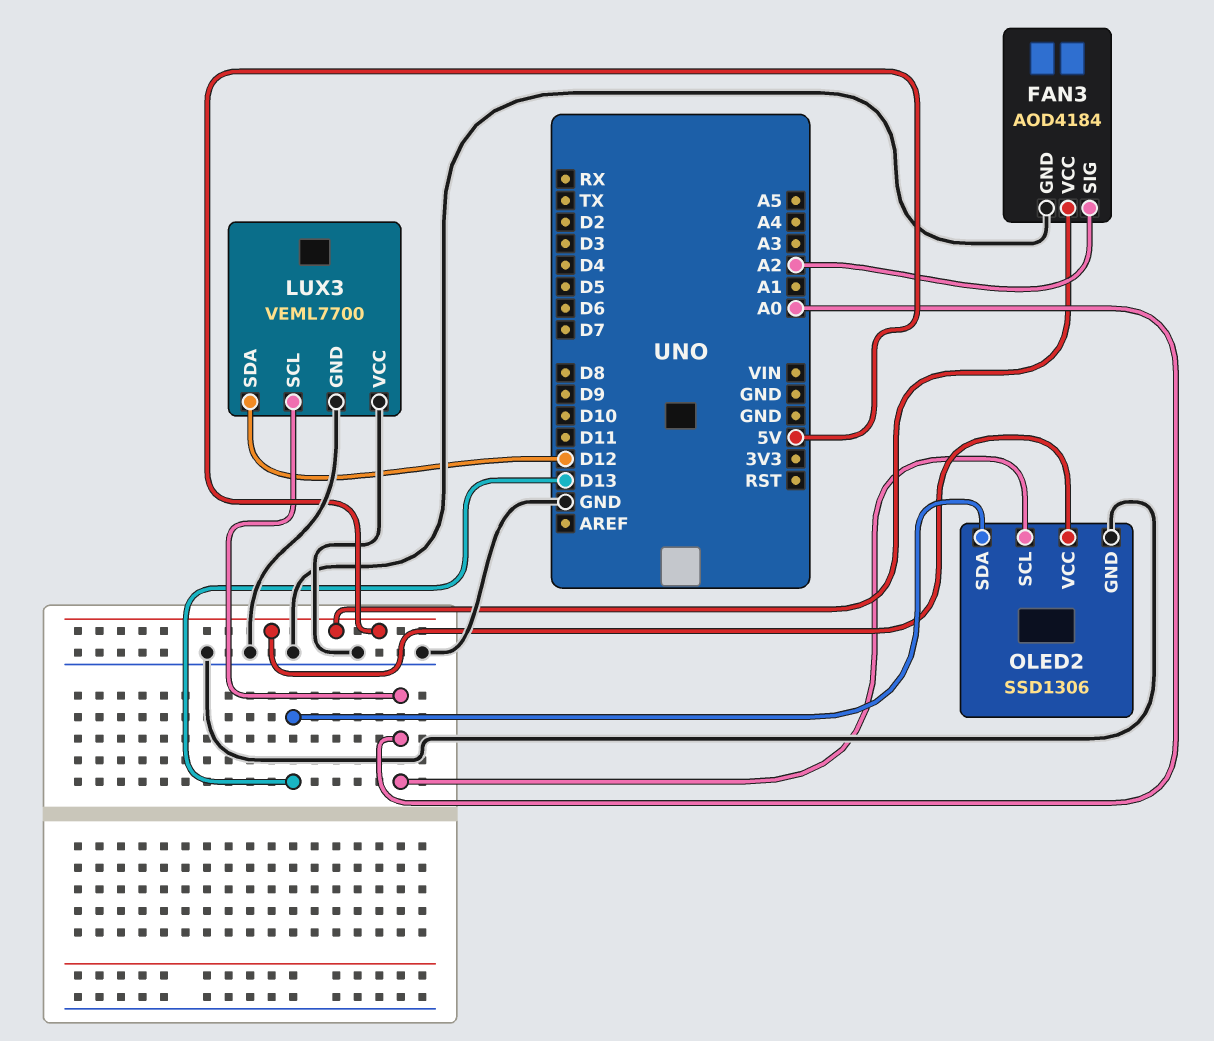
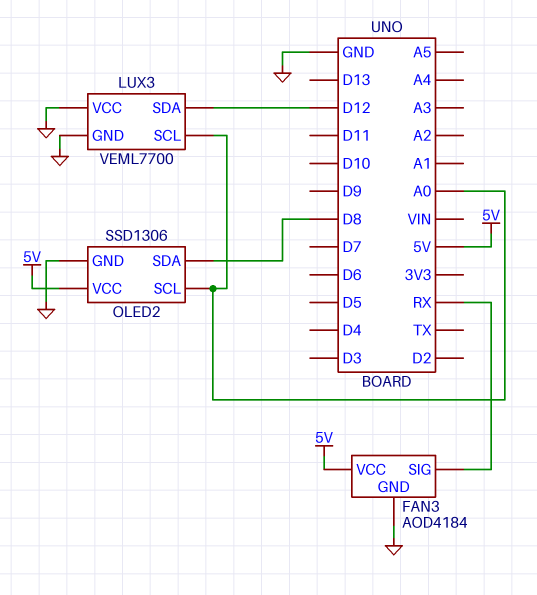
FAN3 pin SIG: A2 -> RX
OLED2 pin SDA: D13 -> D8

